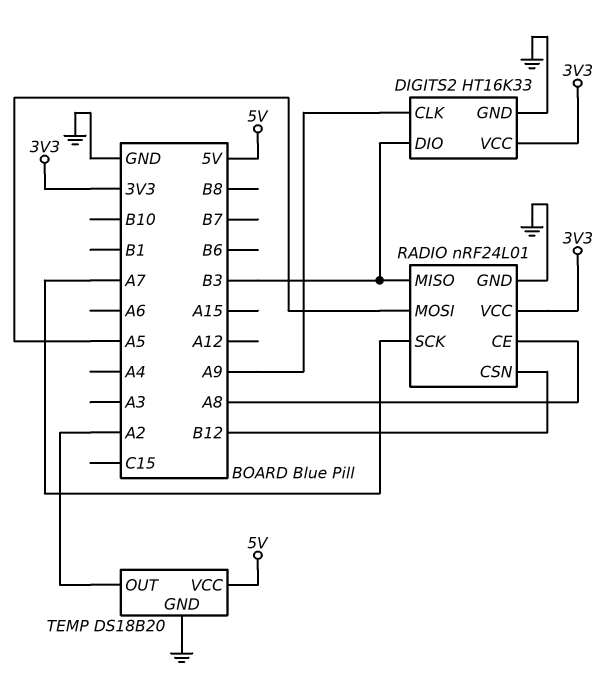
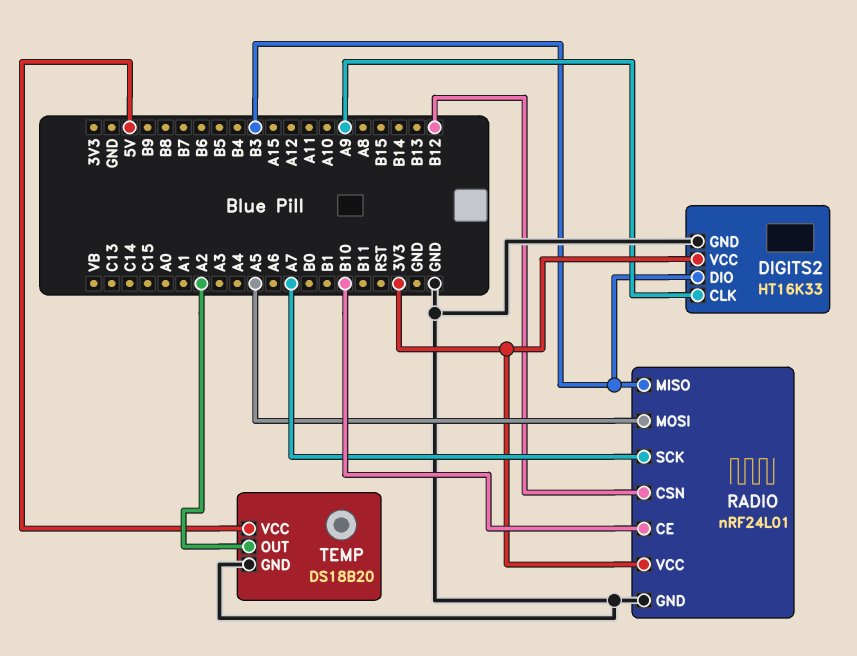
RADIO pin CE: A8 -> B10

